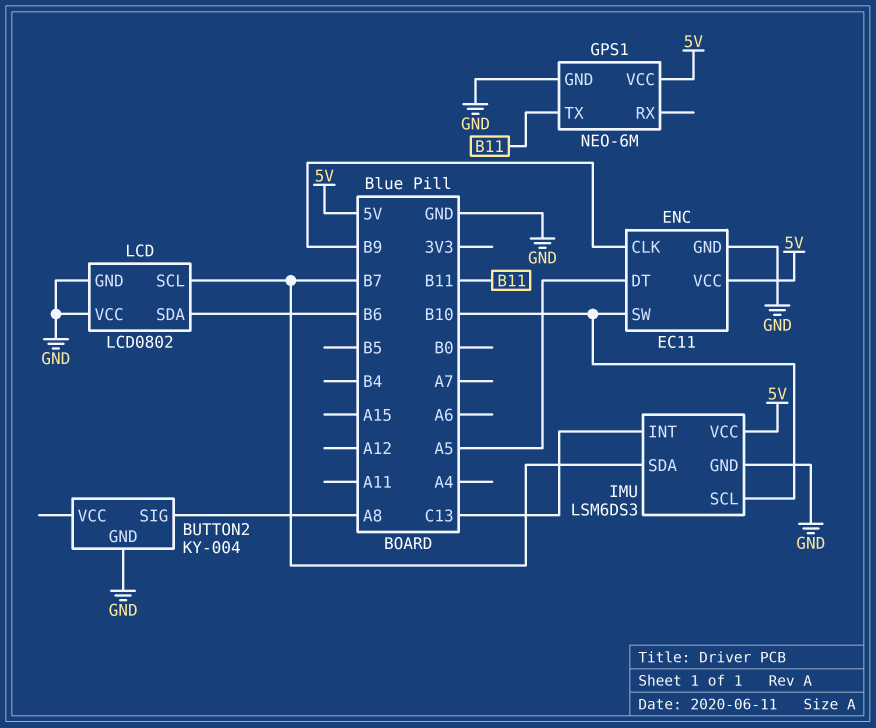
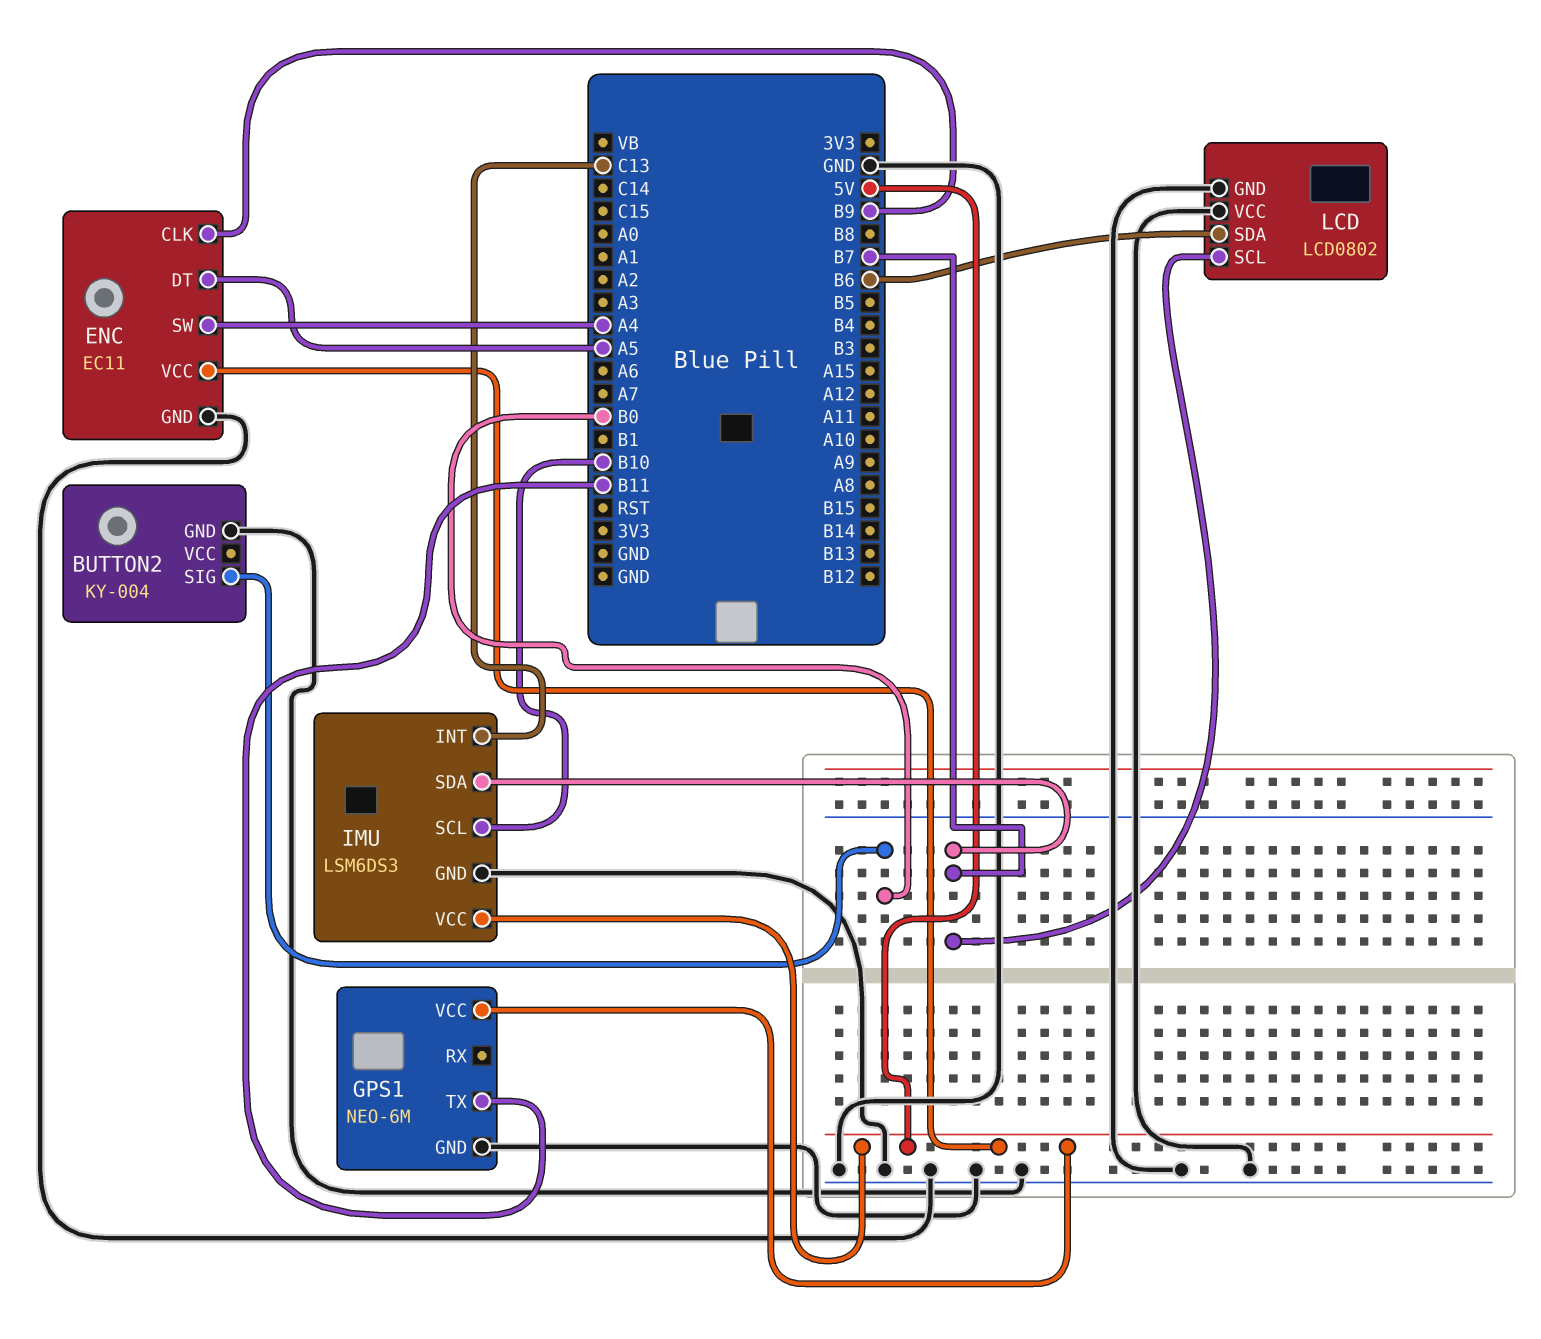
BUTTON2 pin SIG: A8 -> B0
ENC pin SW: B10 -> A4

